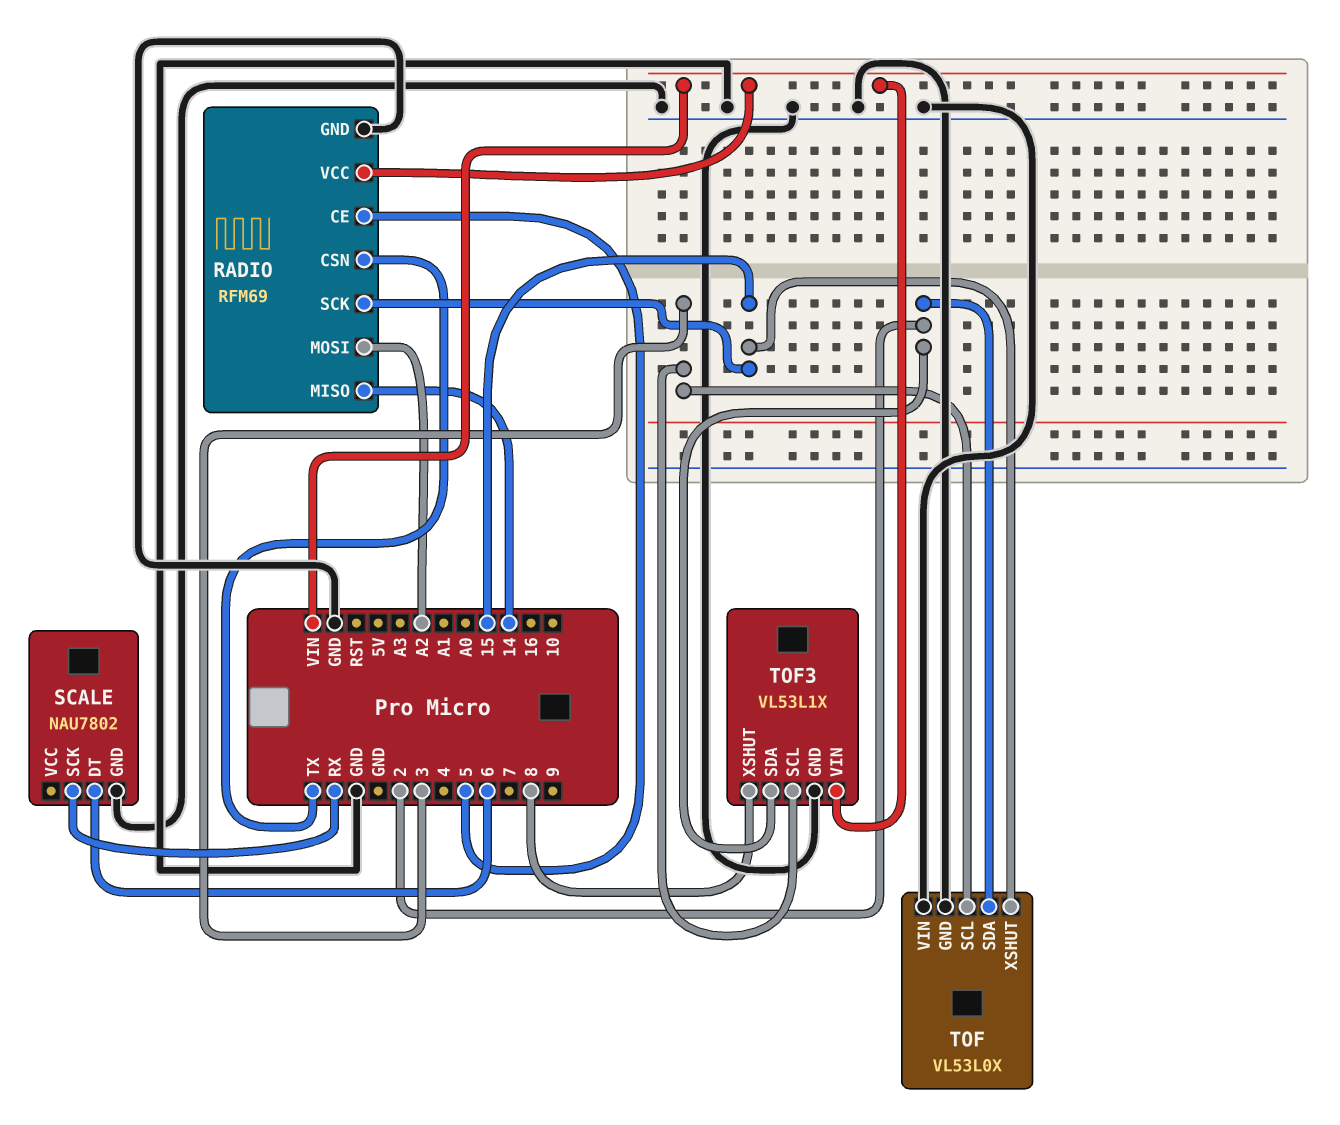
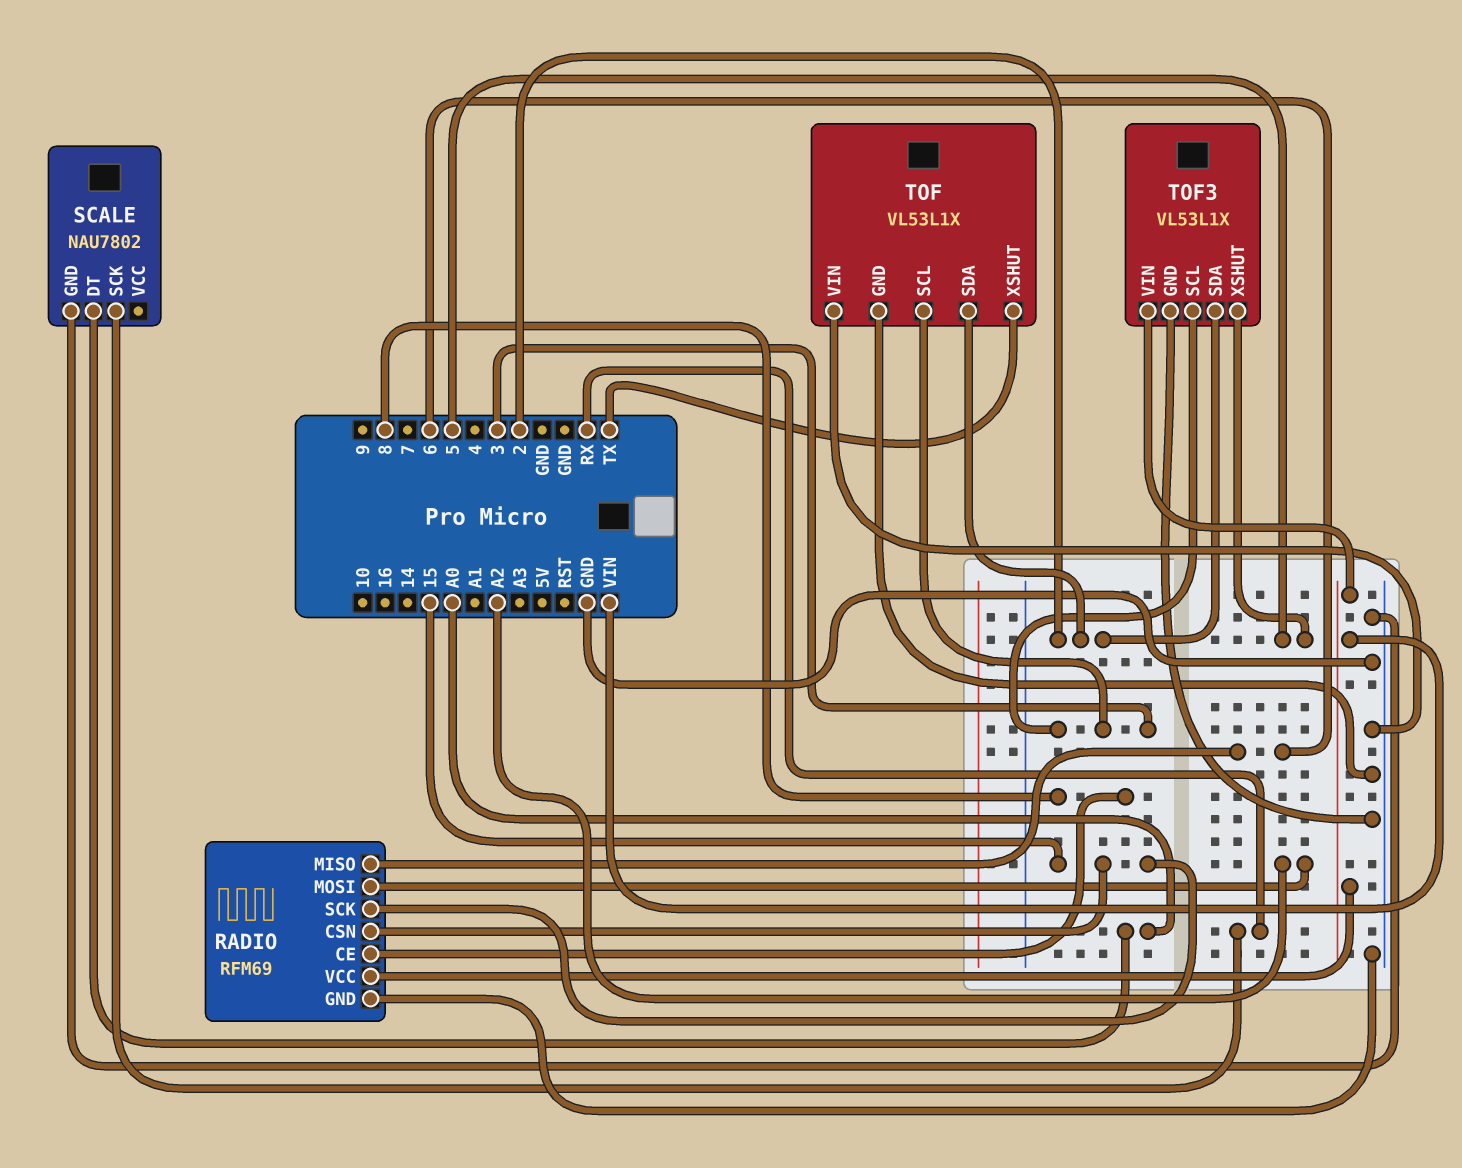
RADIO pin CE: 5 -> 8
RADIO pin CSN: TX -> 15
RADIO pin MISO: 14 -> 6
SCALE pin DT: 6 -> A0
TOF: VL53L0X -> VL53L1X
TOF pin XSHUT: 15 -> TX
TOF3 pin XSHUT: 8 -> 5

